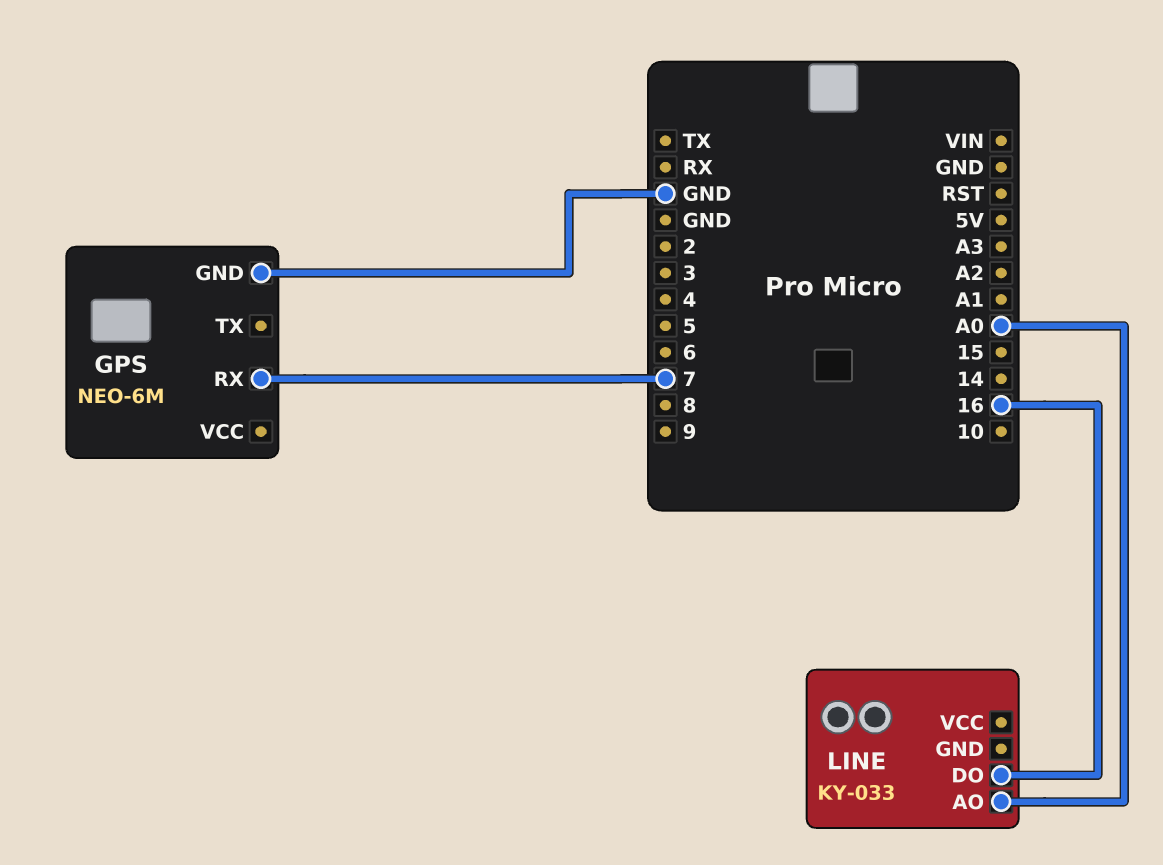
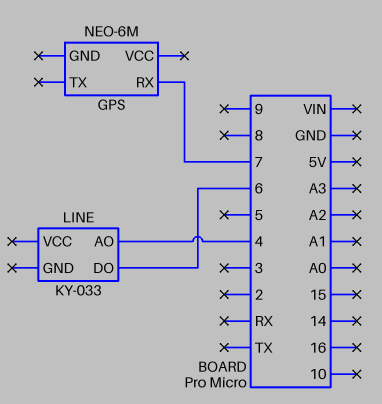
GPS pin GND: GND -> none
LINE pin AO: A0 -> 4
LINE pin DO: 16 -> 6

